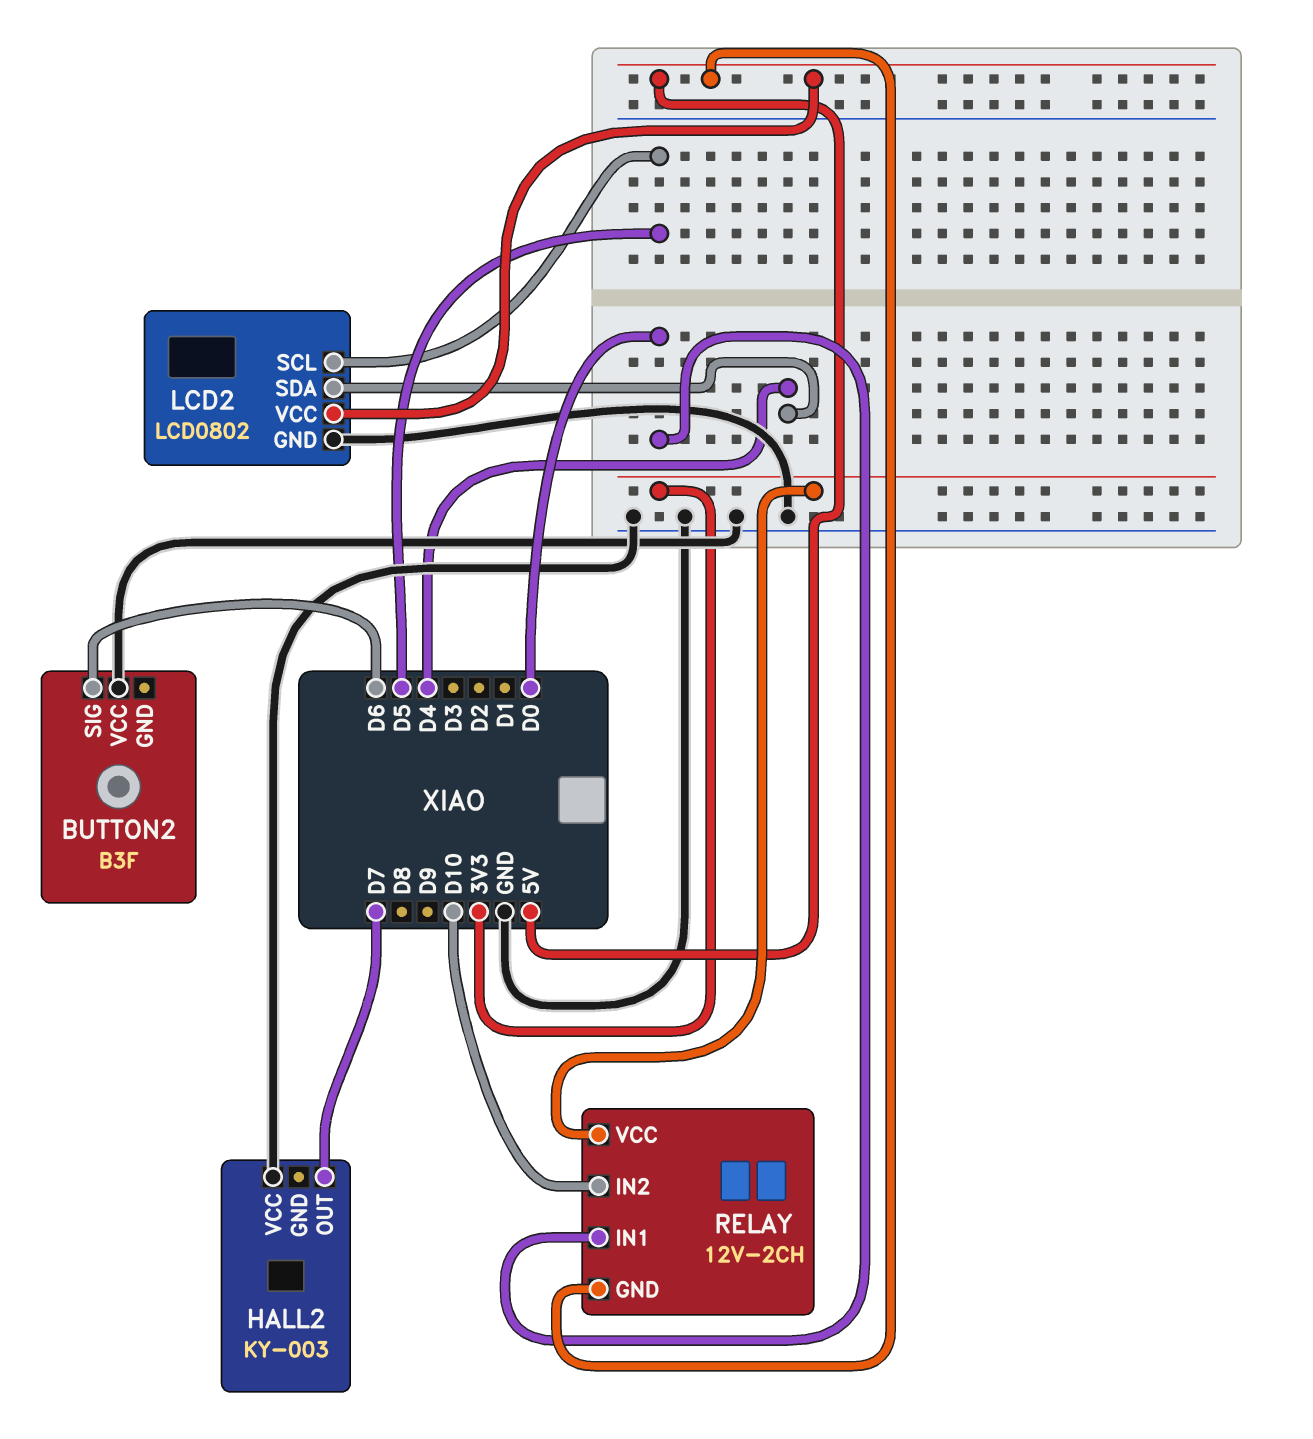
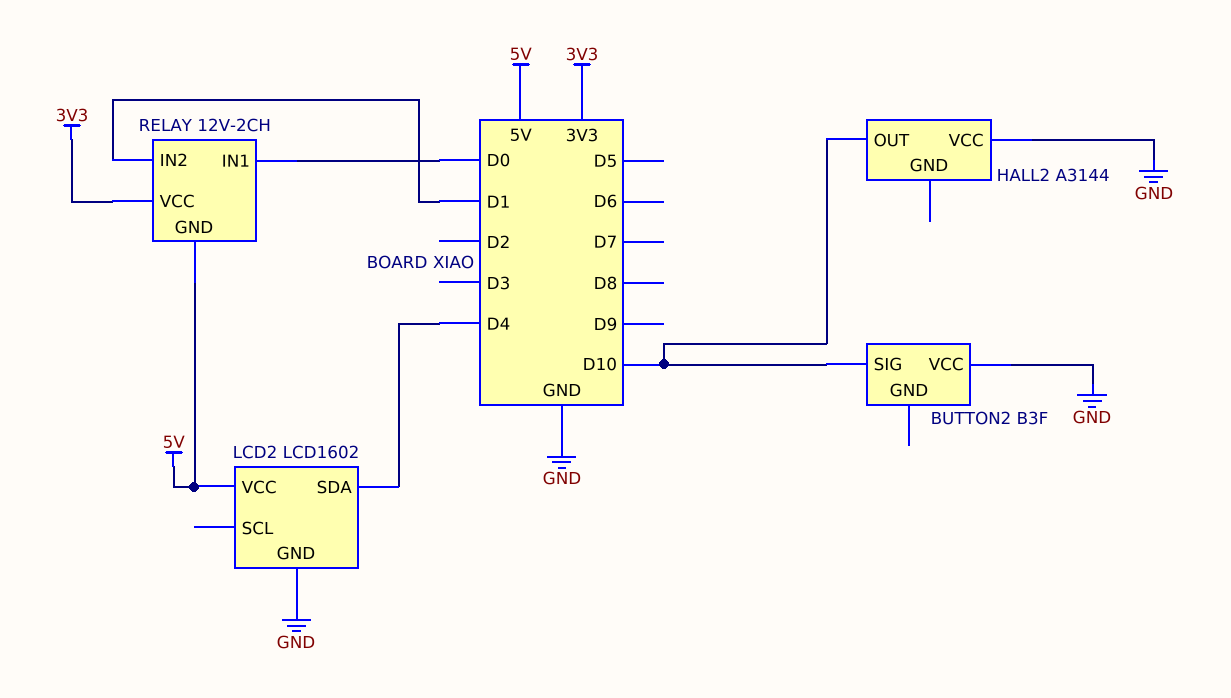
BUTTON2 pin SIG: D6 -> D10
HALL2: KY-003 -> A3144
HALL2 pin OUT: D7 -> D10
LCD2: LCD0802 -> LCD1602
LCD2 pin SCL: D5 -> none
RELAY pin IN2: D10 -> D1

